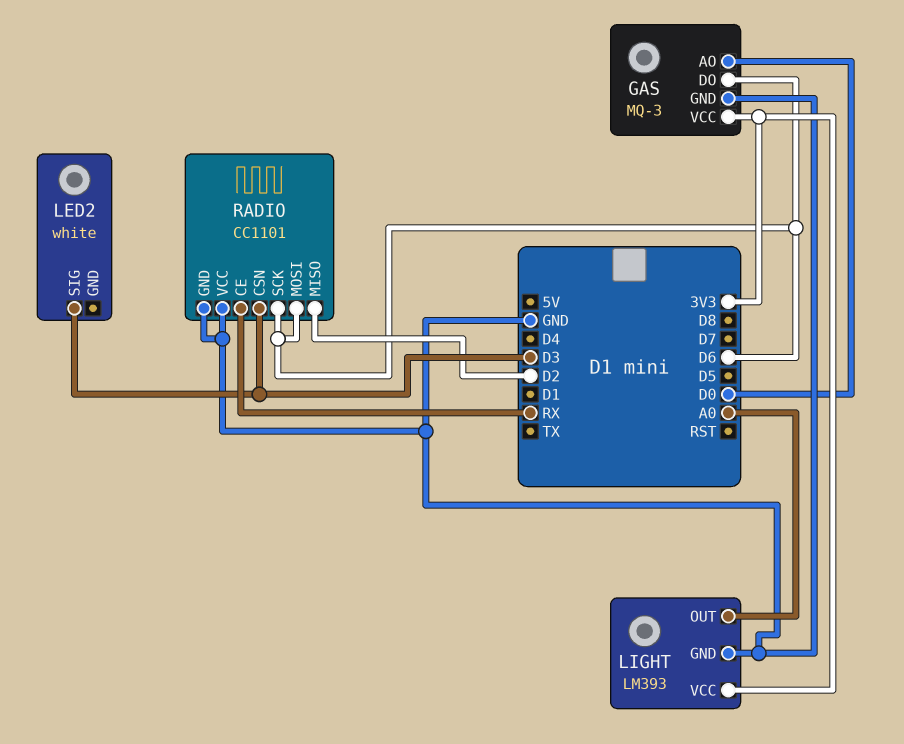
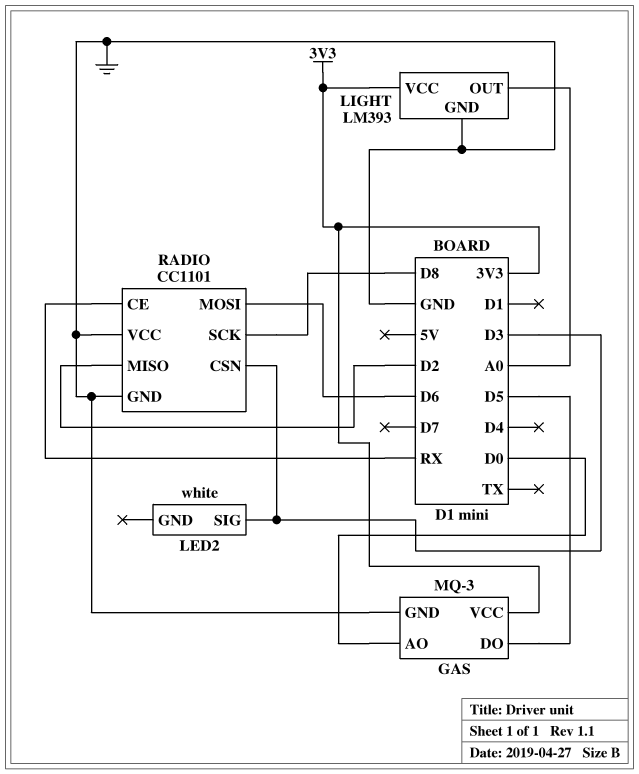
GAS pin DO: D6 -> D5
RADIO pin SCK: D6 -> D8

